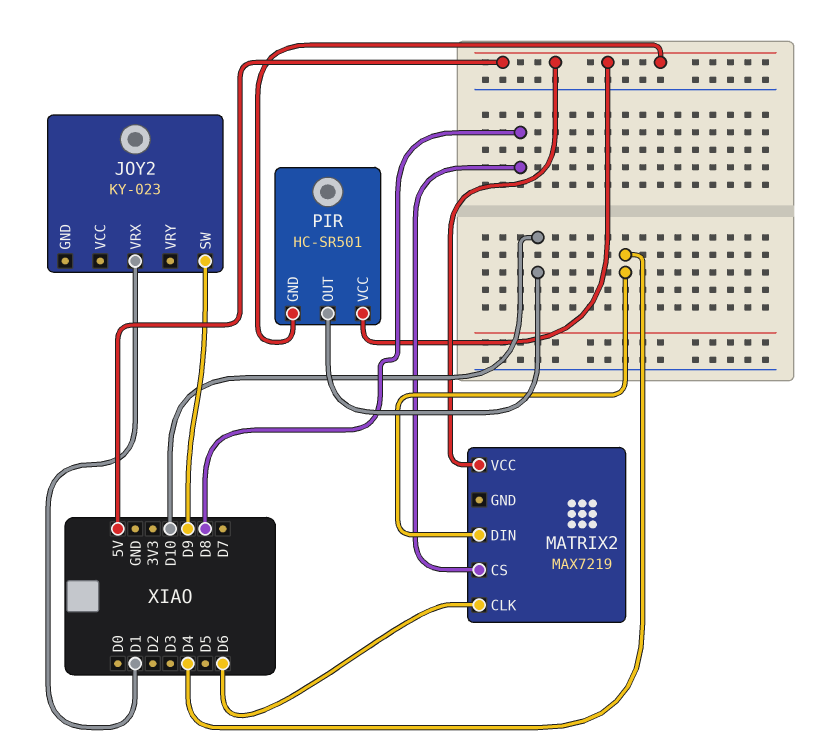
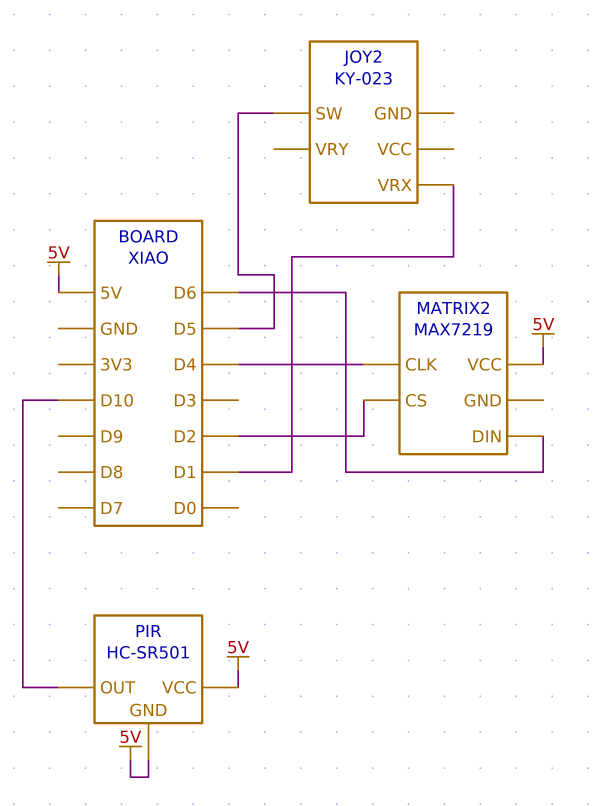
JOY2 pin SW: D9 -> D5
MATRIX2 pin CLK: D6 -> D4
MATRIX2 pin CS: D8 -> D2
MATRIX2 pin DIN: D4 -> D6

